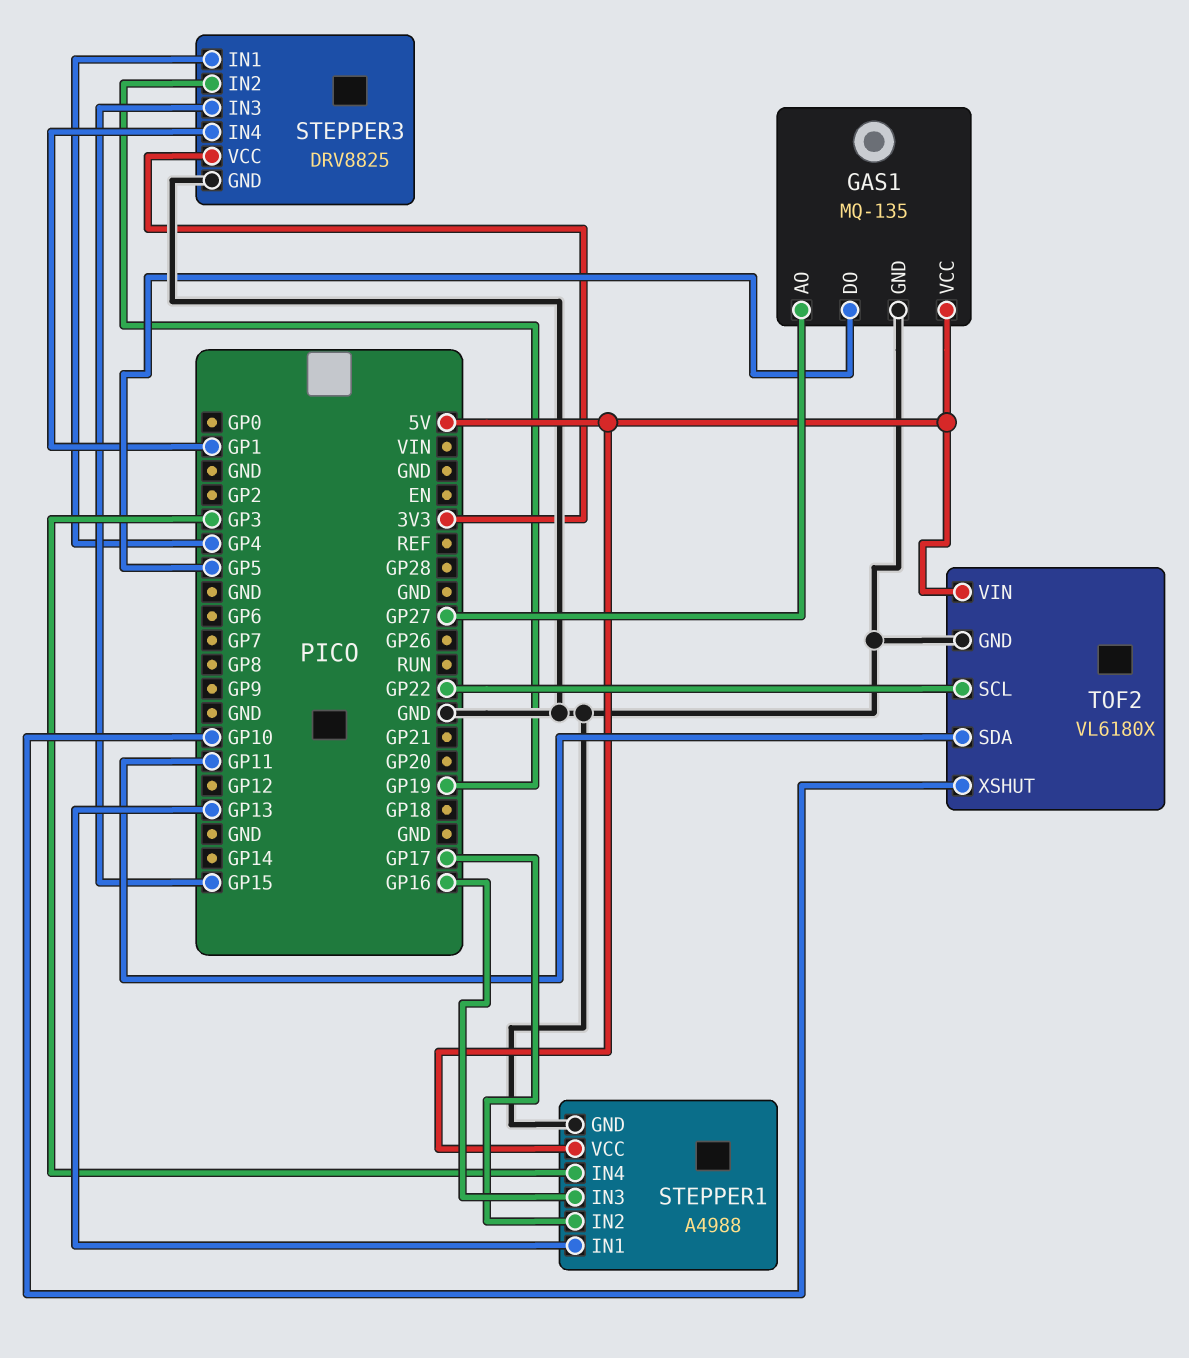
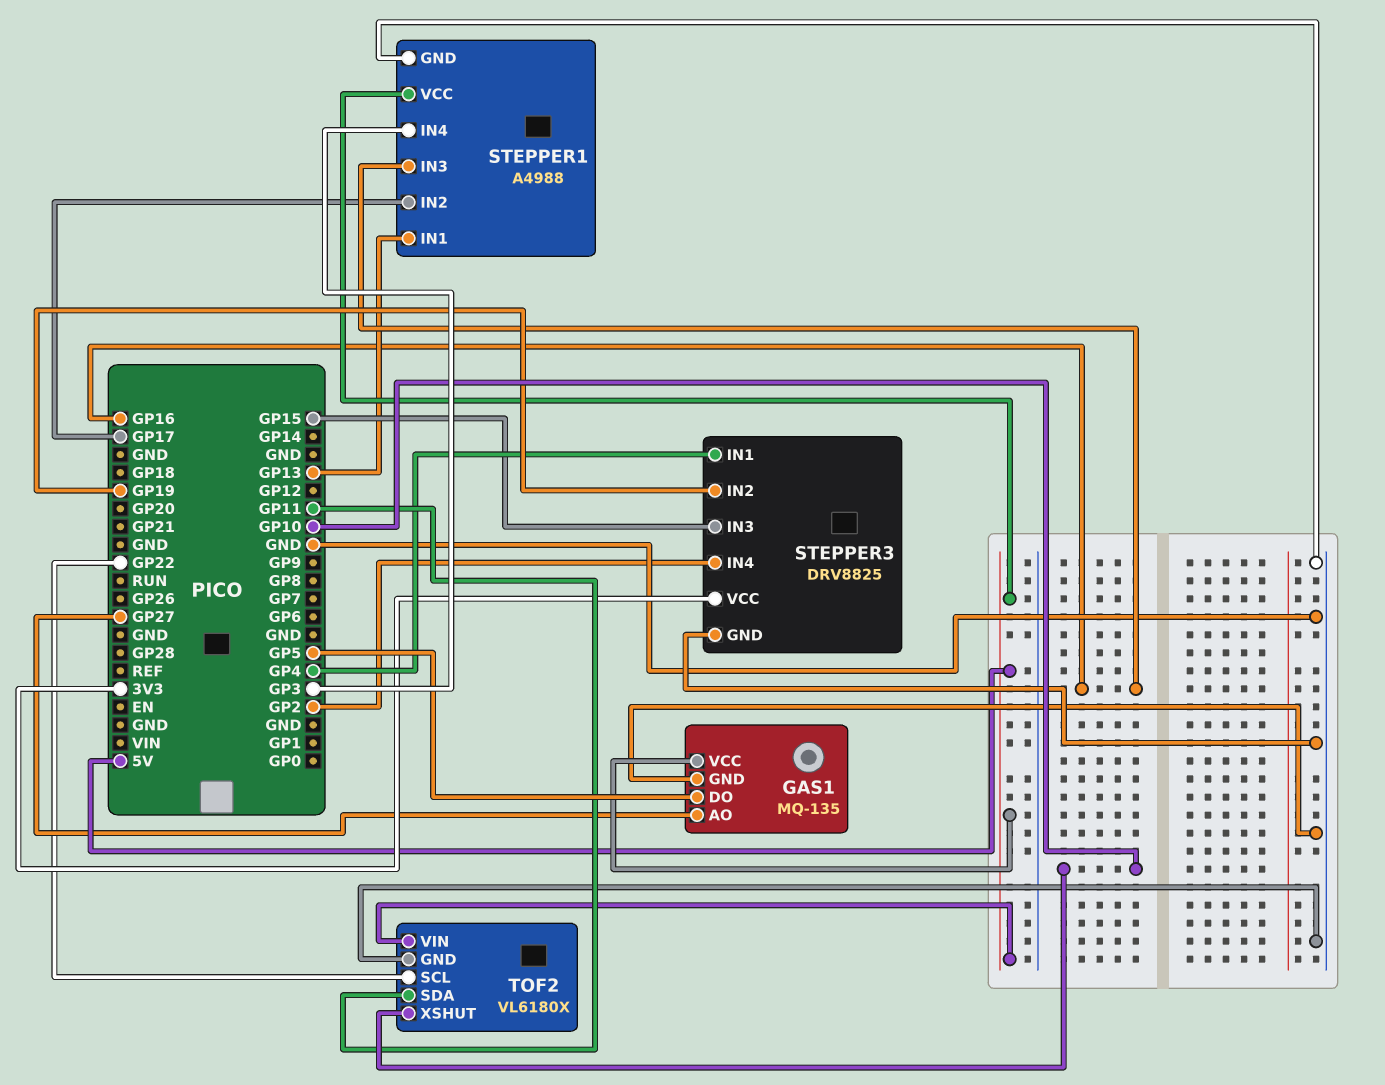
STEPPER3 pin IN4: GP1 -> GP2

